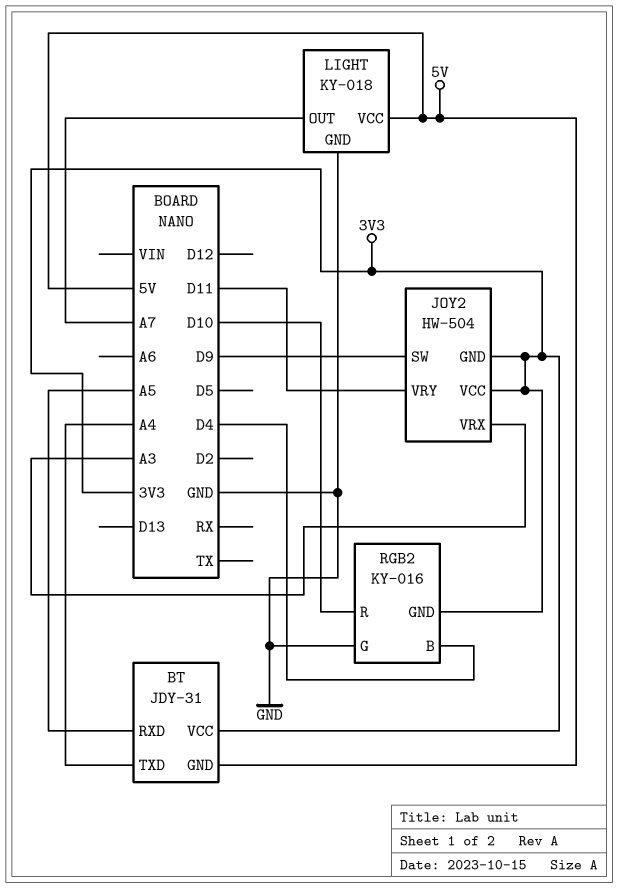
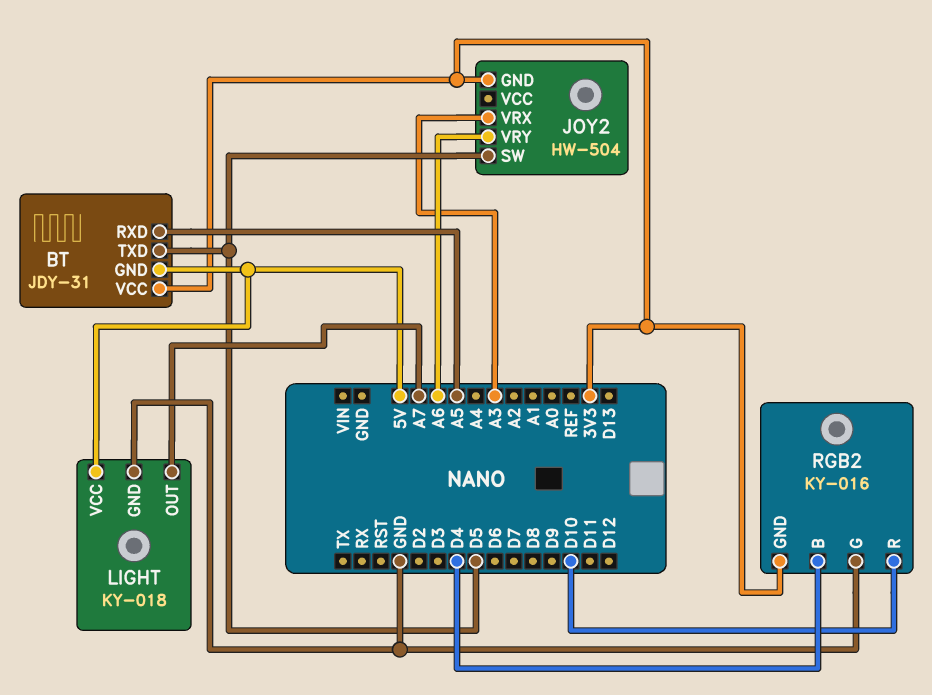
BT pin TXD: A4 -> D5
JOY2 pin SW: D9 -> D5
JOY2 pin VCC: 3V3 -> none
JOY2 pin VRY: D11 -> A6

